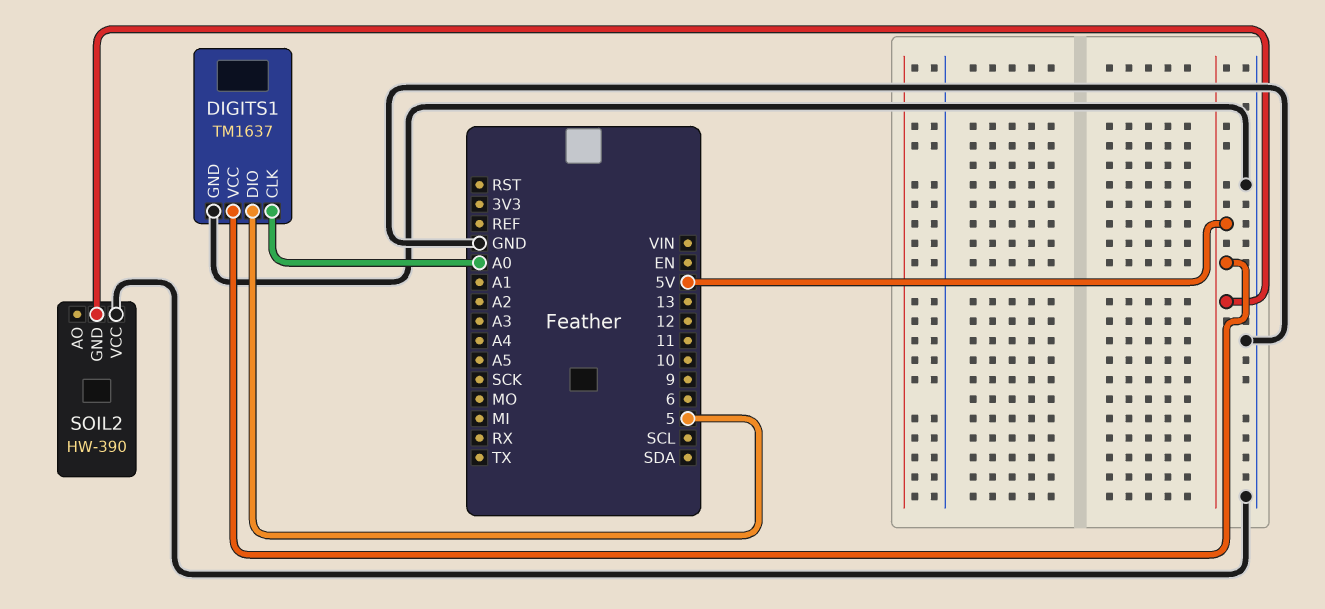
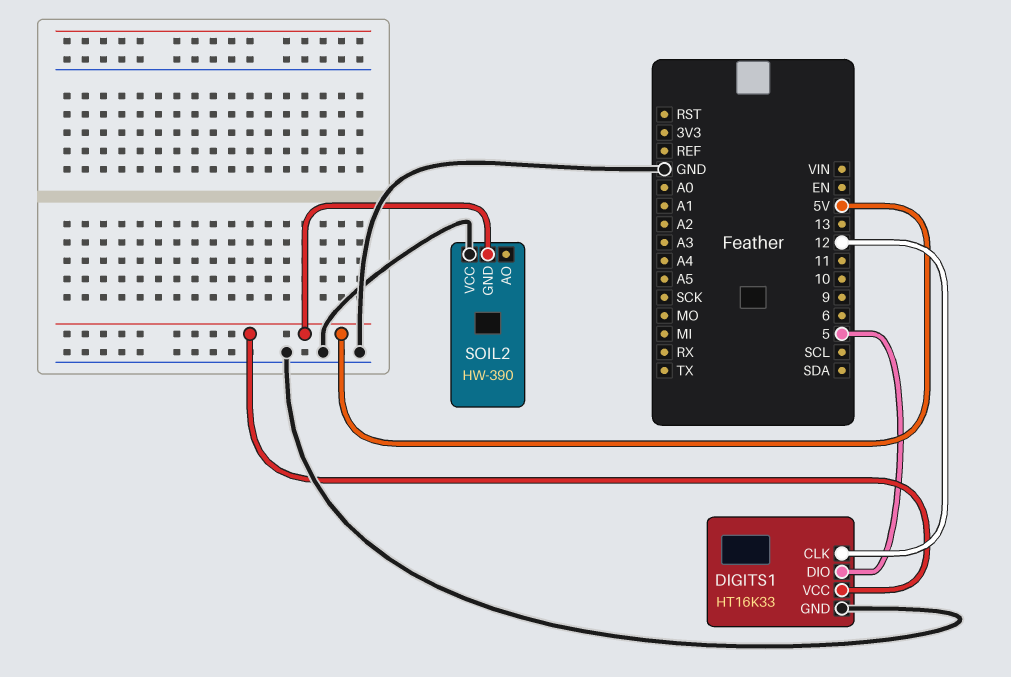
DIGITS1: TM1637 -> HT16K33
DIGITS1 pin CLK: A0 -> 12

